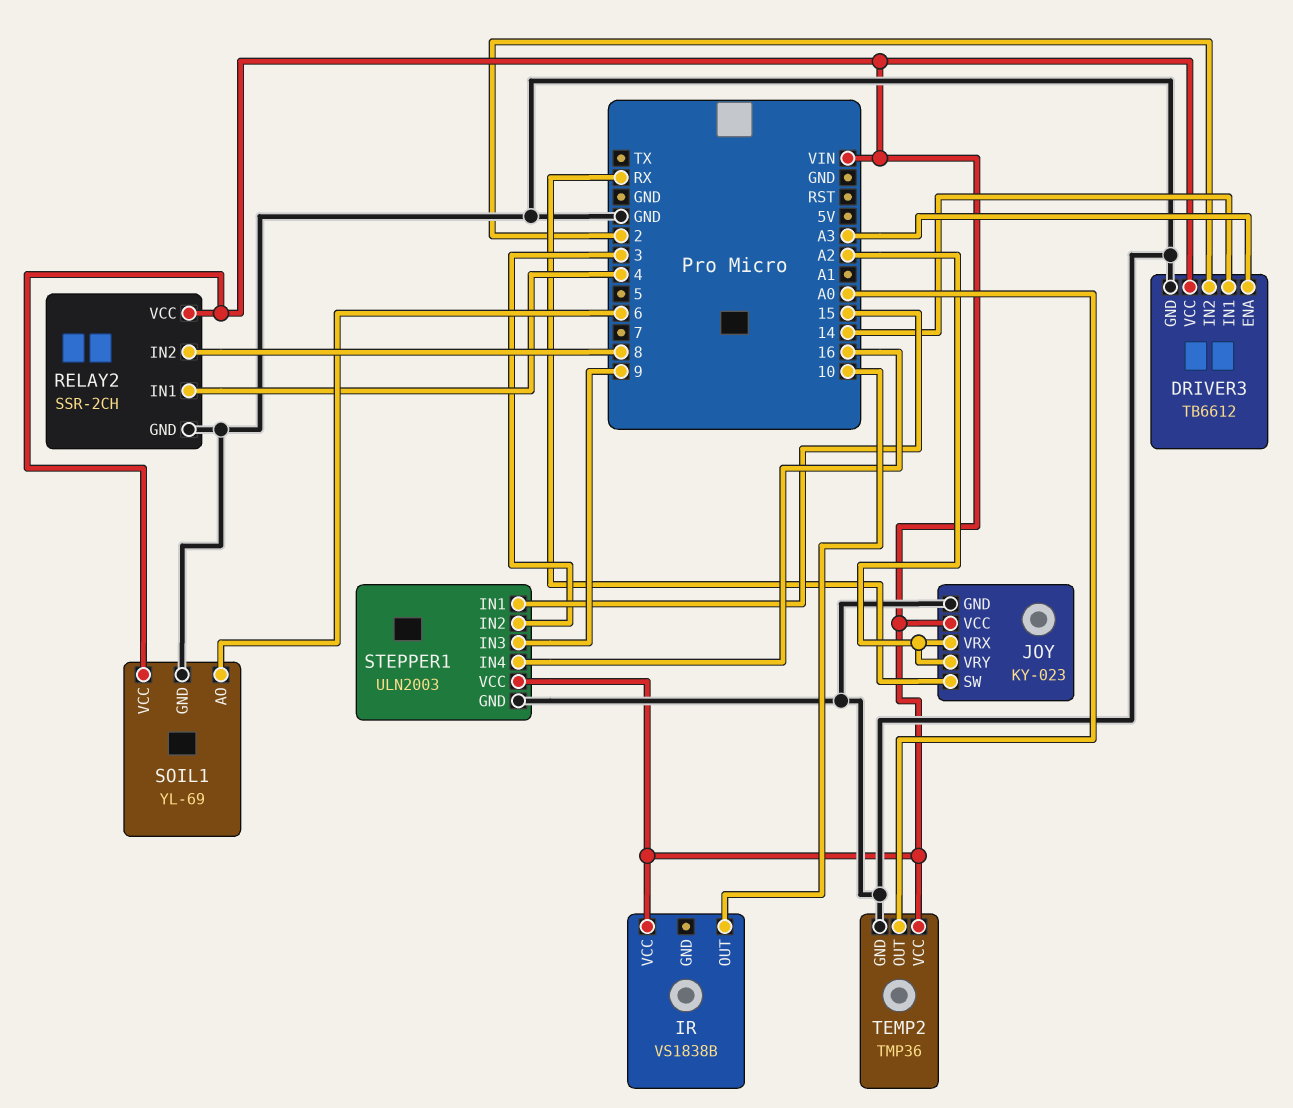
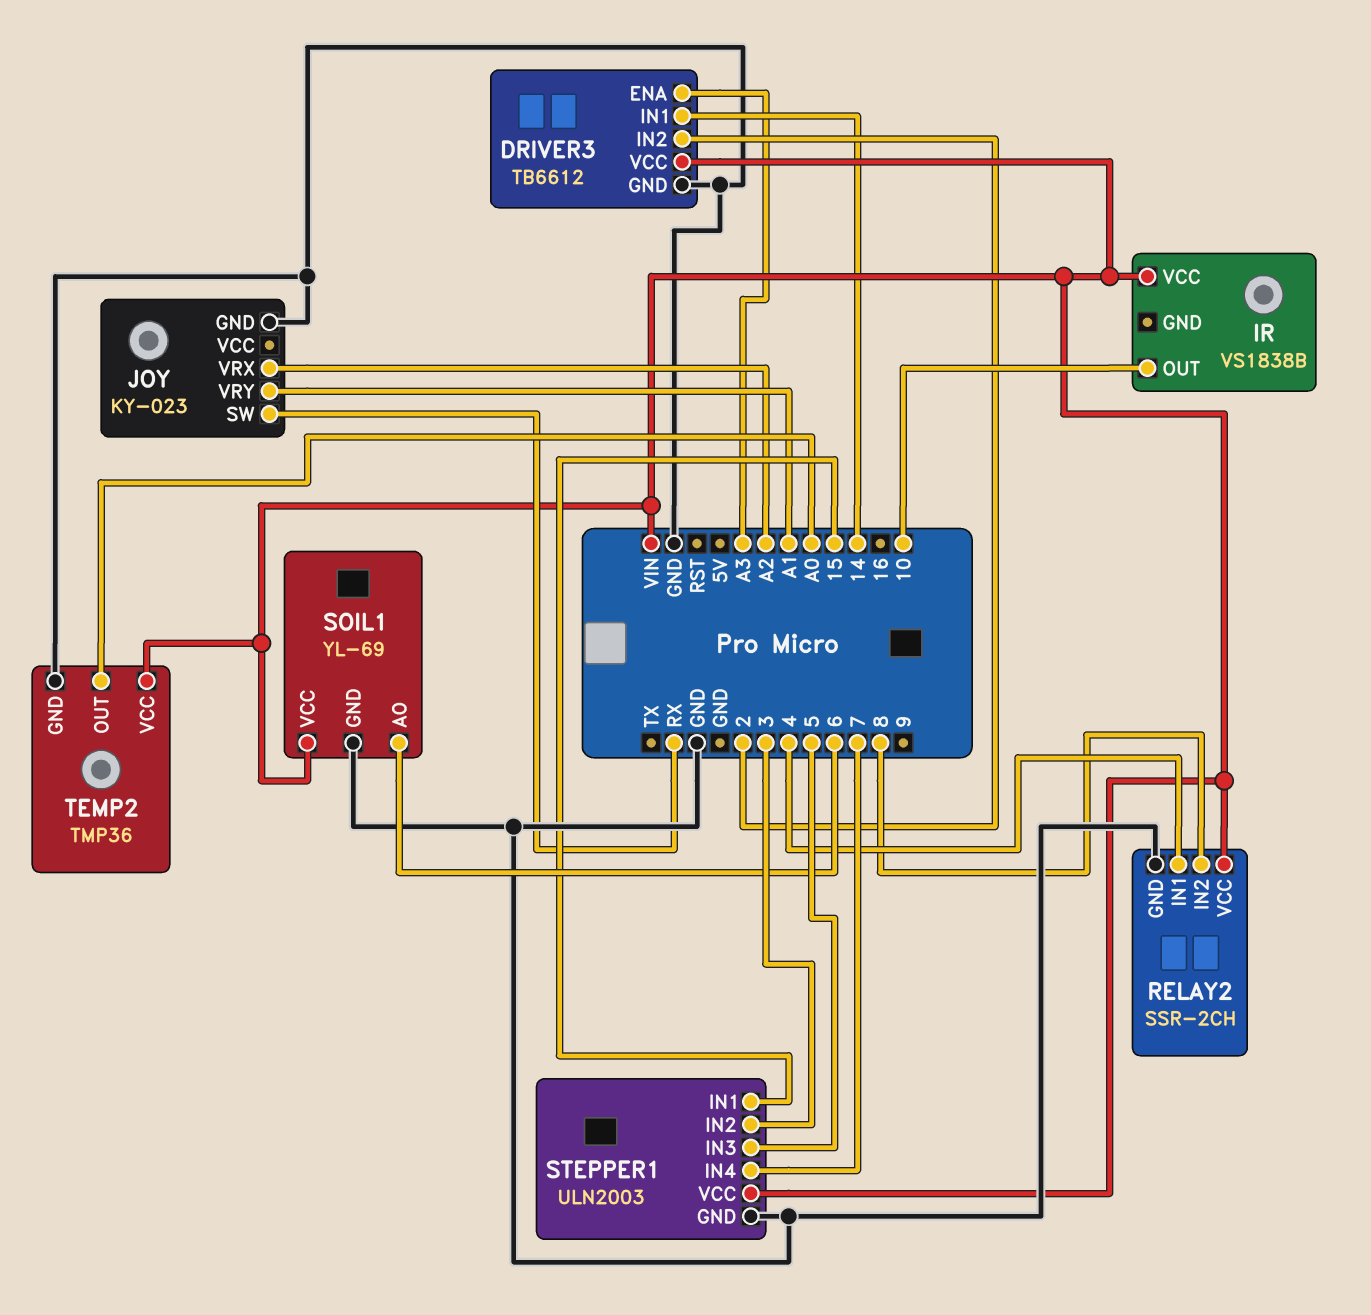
JOY pin VCC: VIN -> none
JOY pin VRY: A2 -> A1
STEPPER1 pin IN3: 9 -> 5
STEPPER1 pin IN4: 16 -> 7

